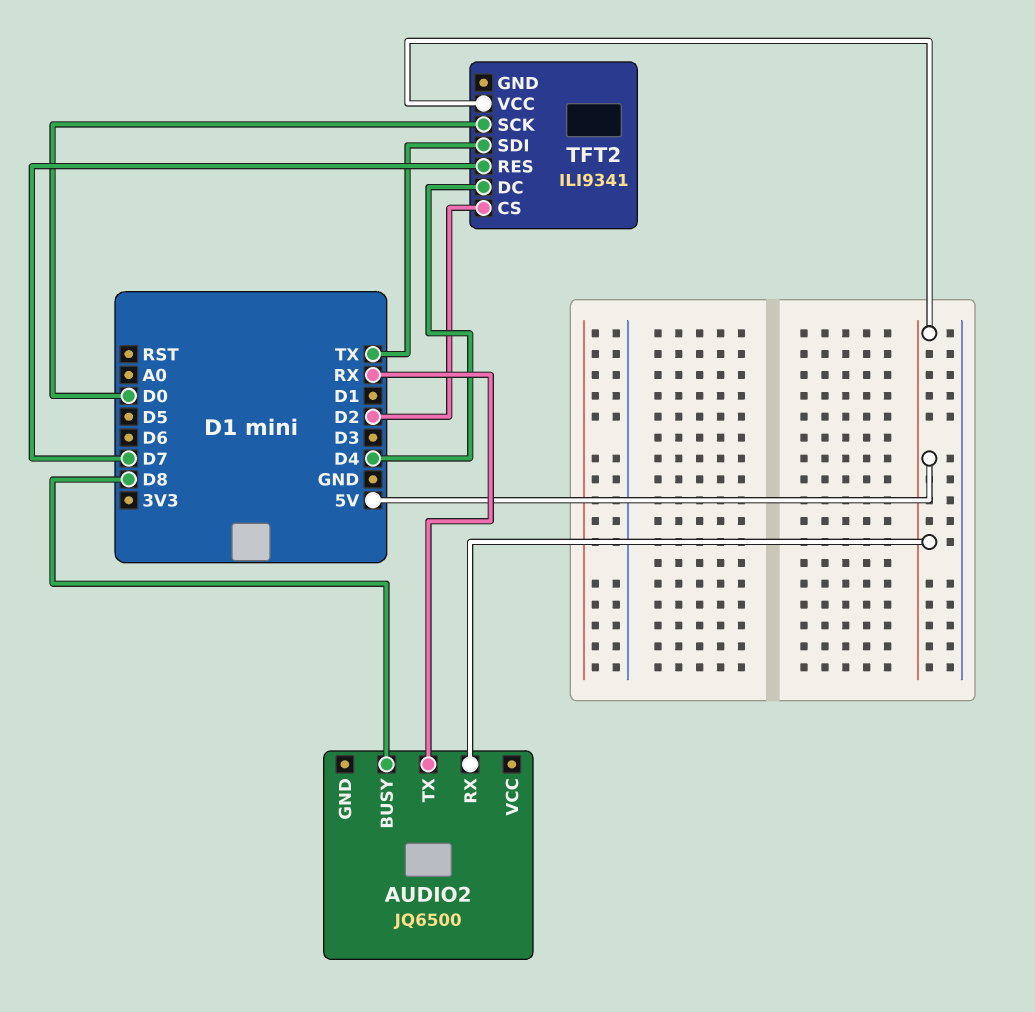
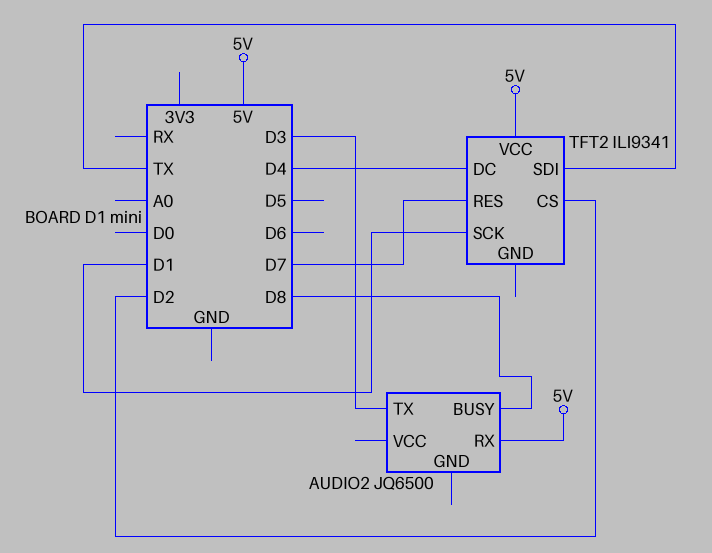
AUDIO2 pin TX: RX -> D3
TFT2 pin SCK: D0 -> D1

